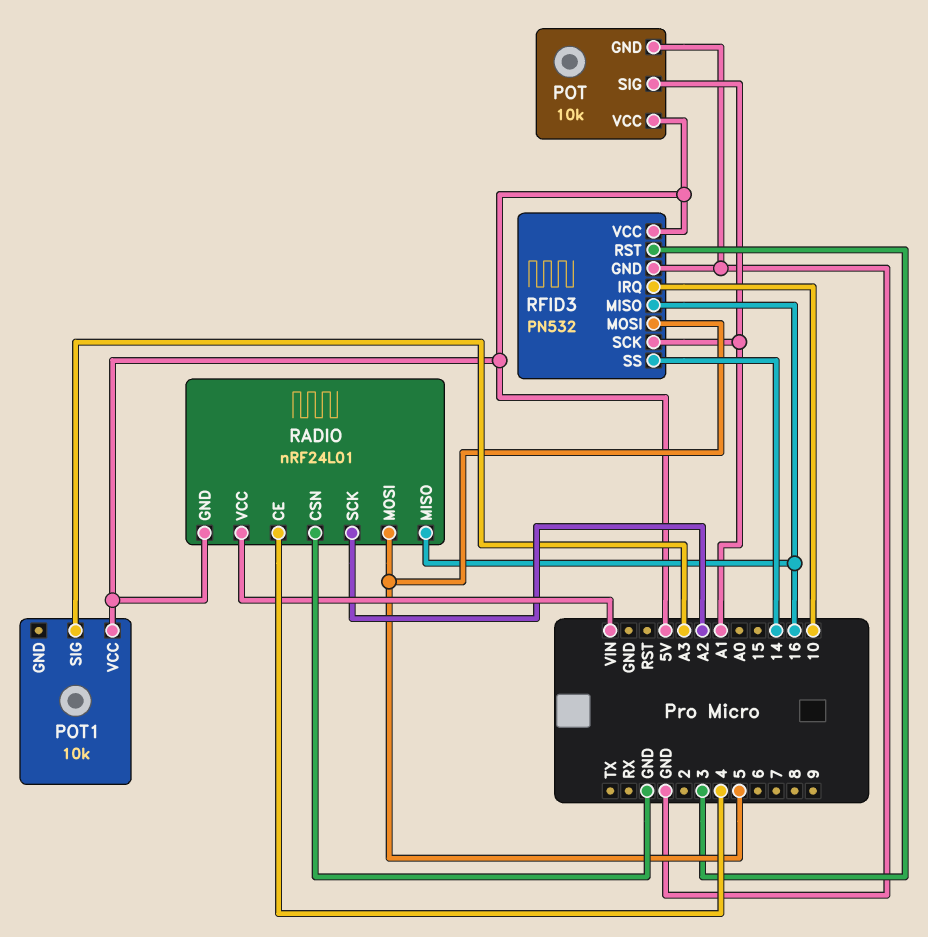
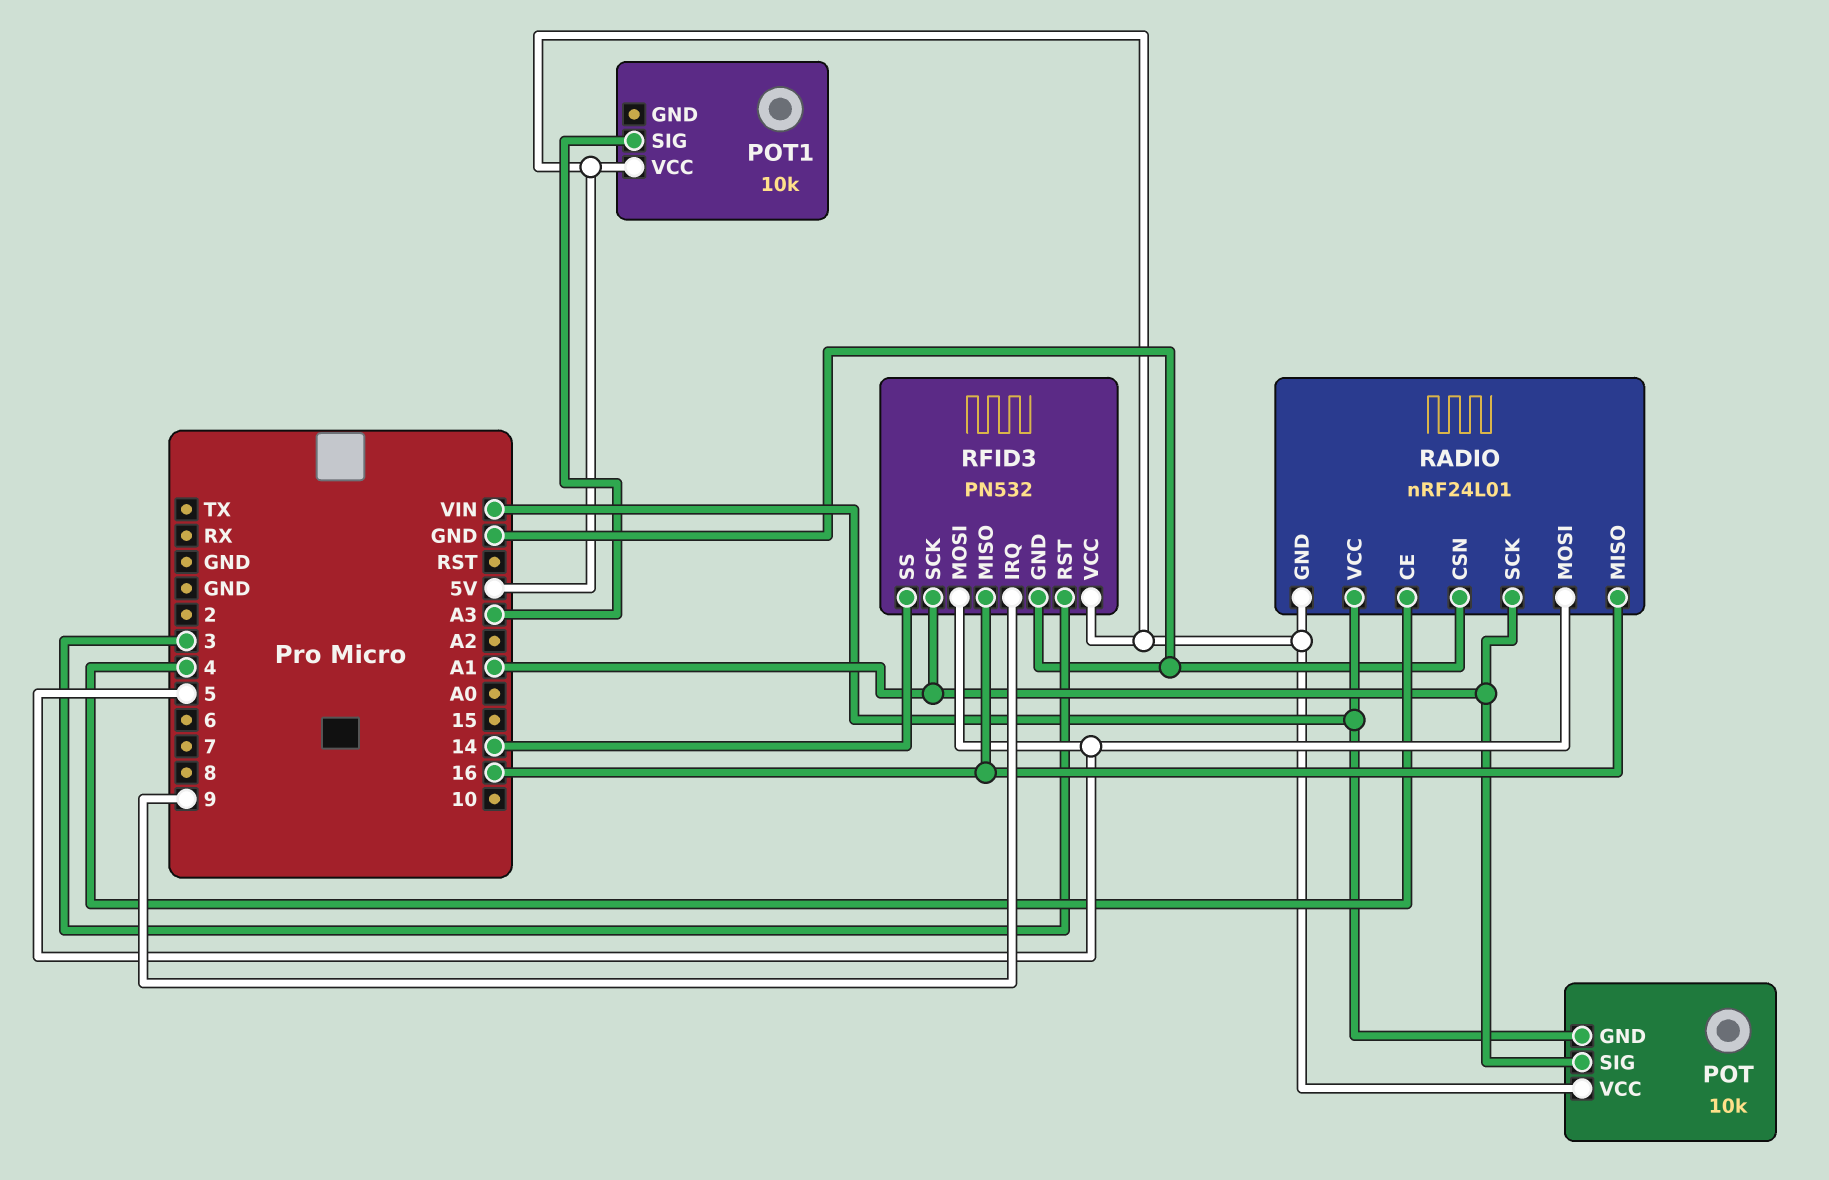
POT pin GND: GND -> VIN
RADIO pin SCK: A2 -> A1
RFID3 pin IRQ: 10 -> 9

